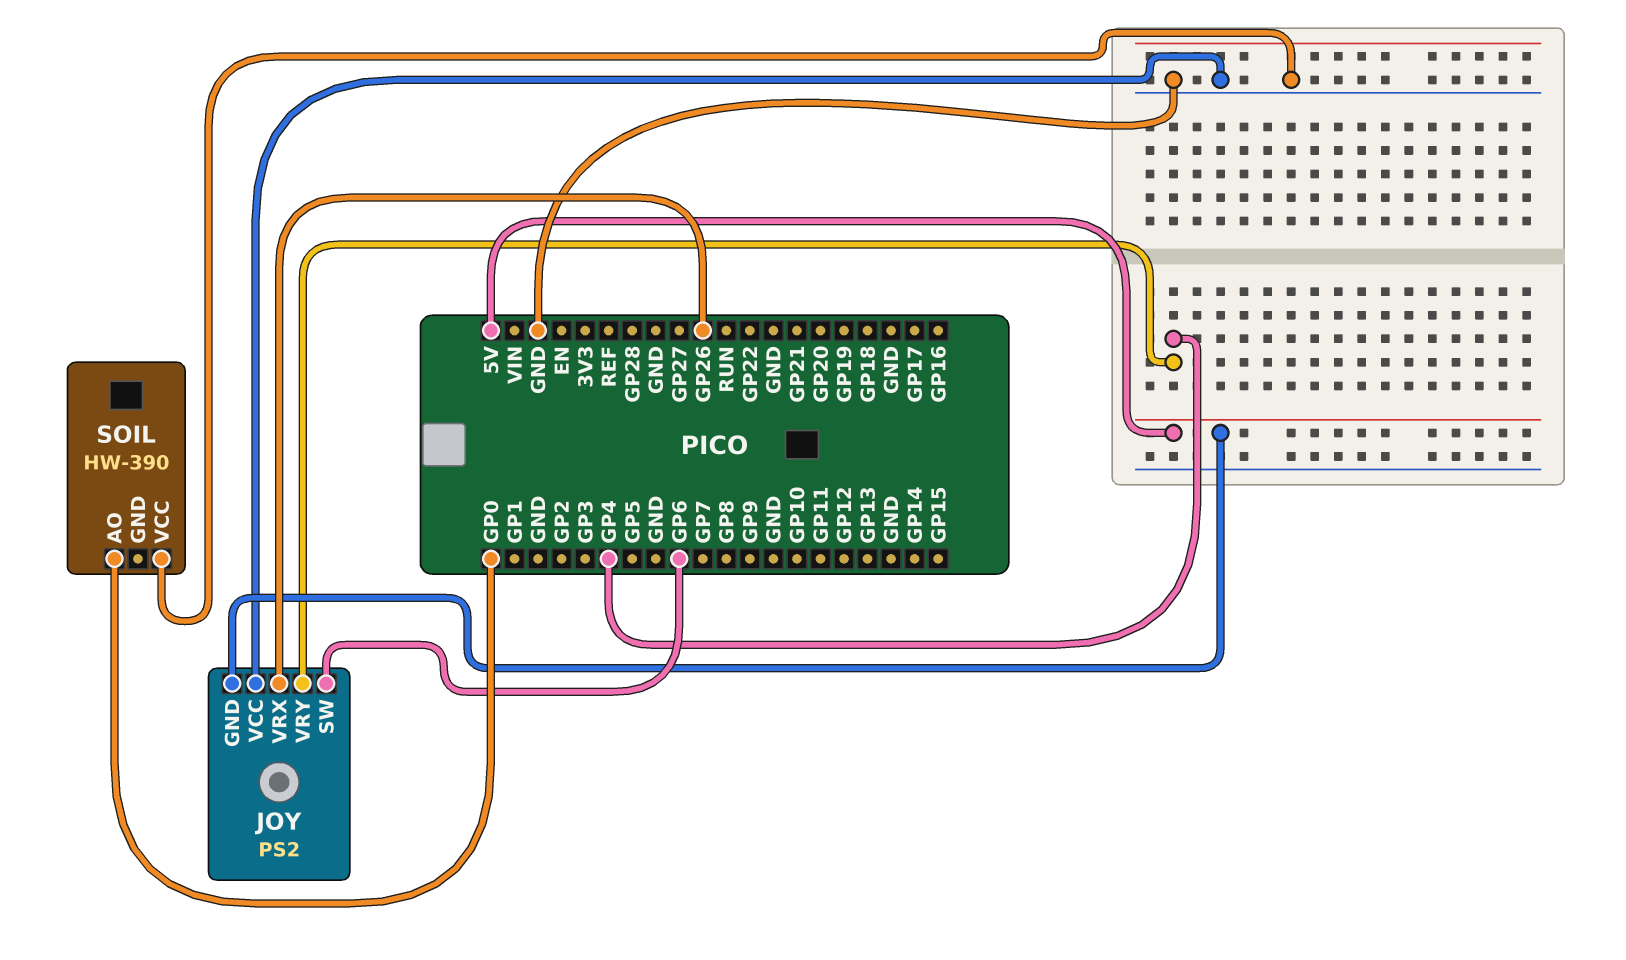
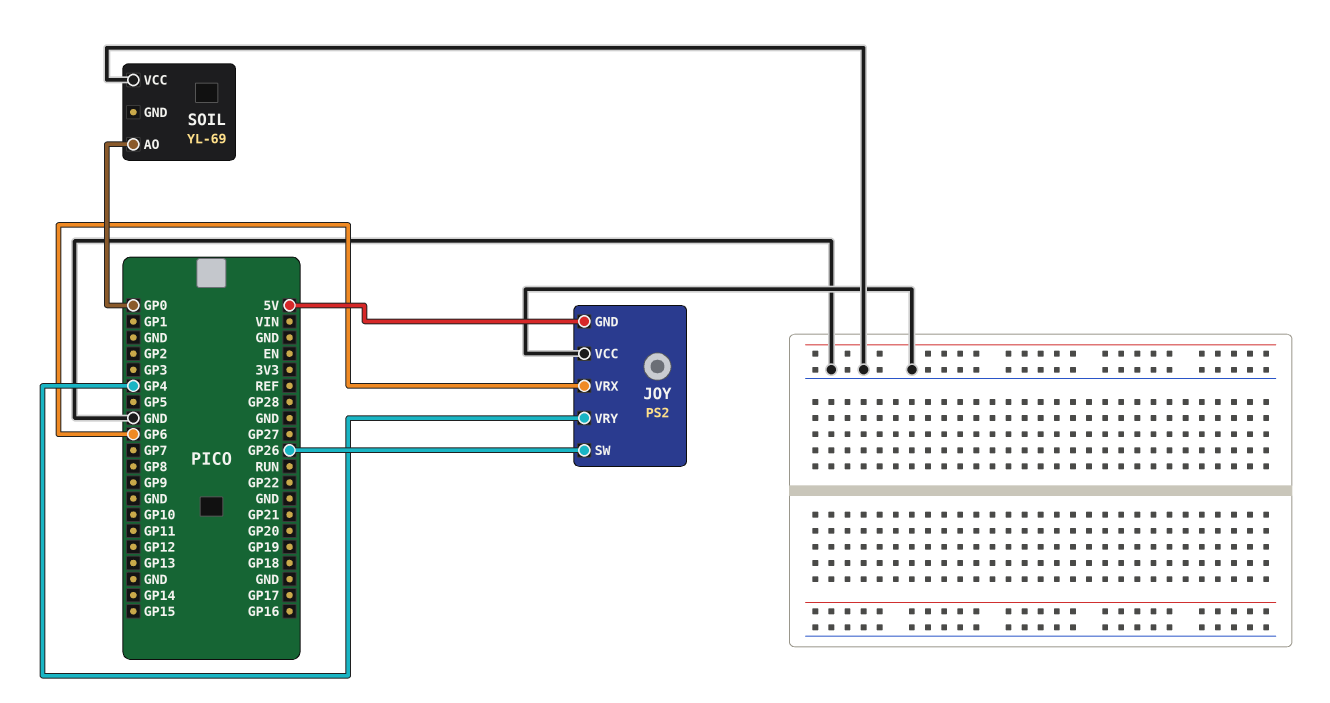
JOY pin SW: GP6 -> GP26
JOY pin VRX: GP26 -> GP6
SOIL: HW-390 -> YL-69

